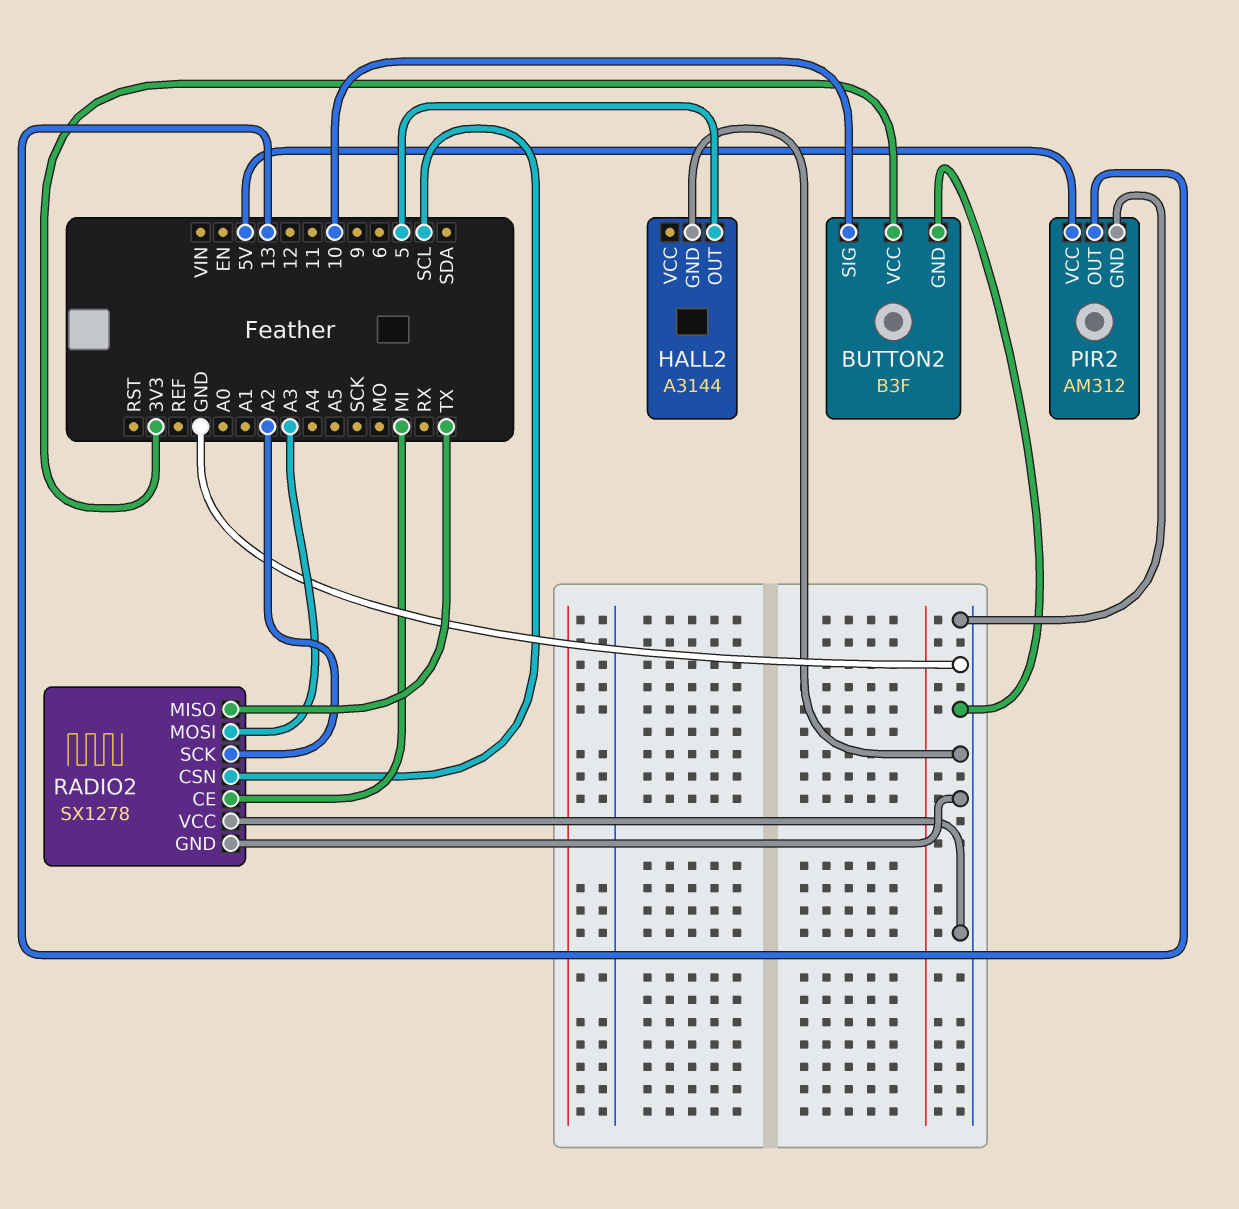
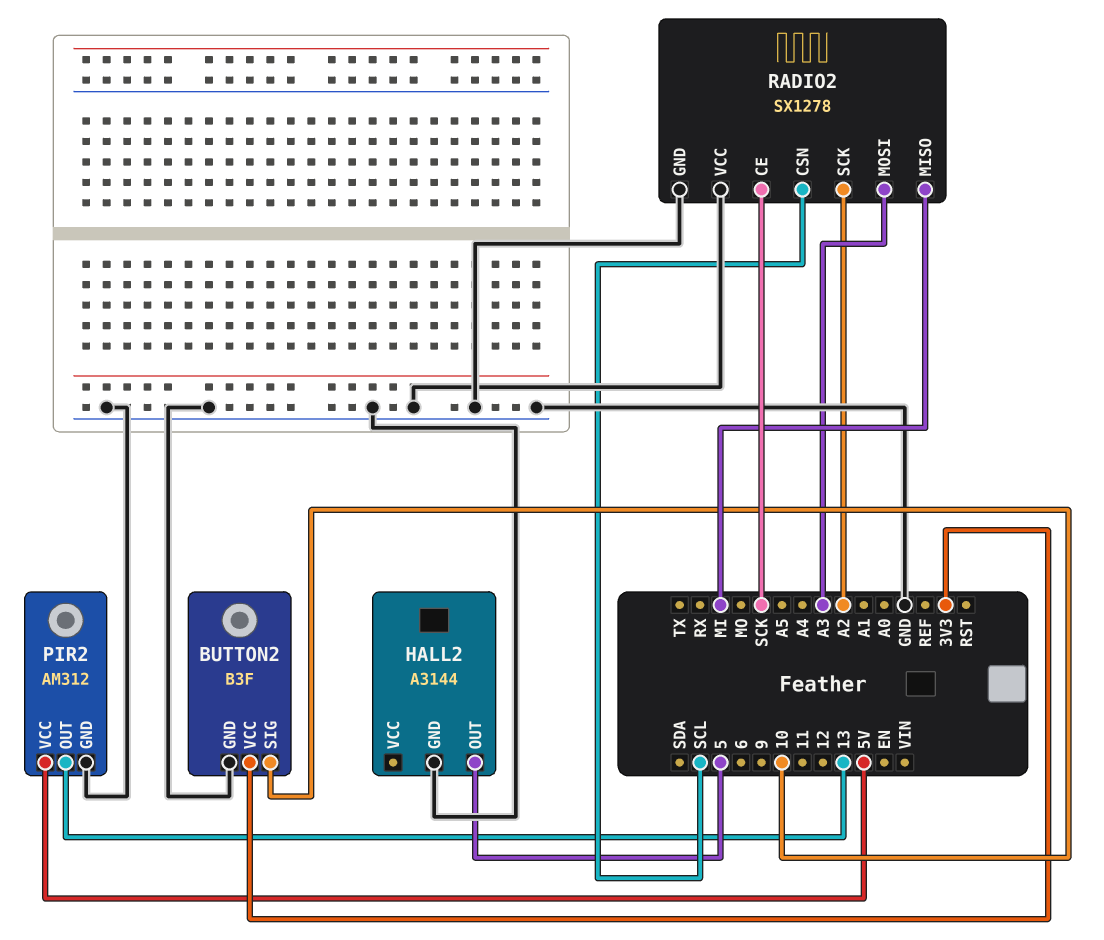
RADIO2 pin CE: MI -> SCK
RADIO2 pin MISO: TX -> MI

